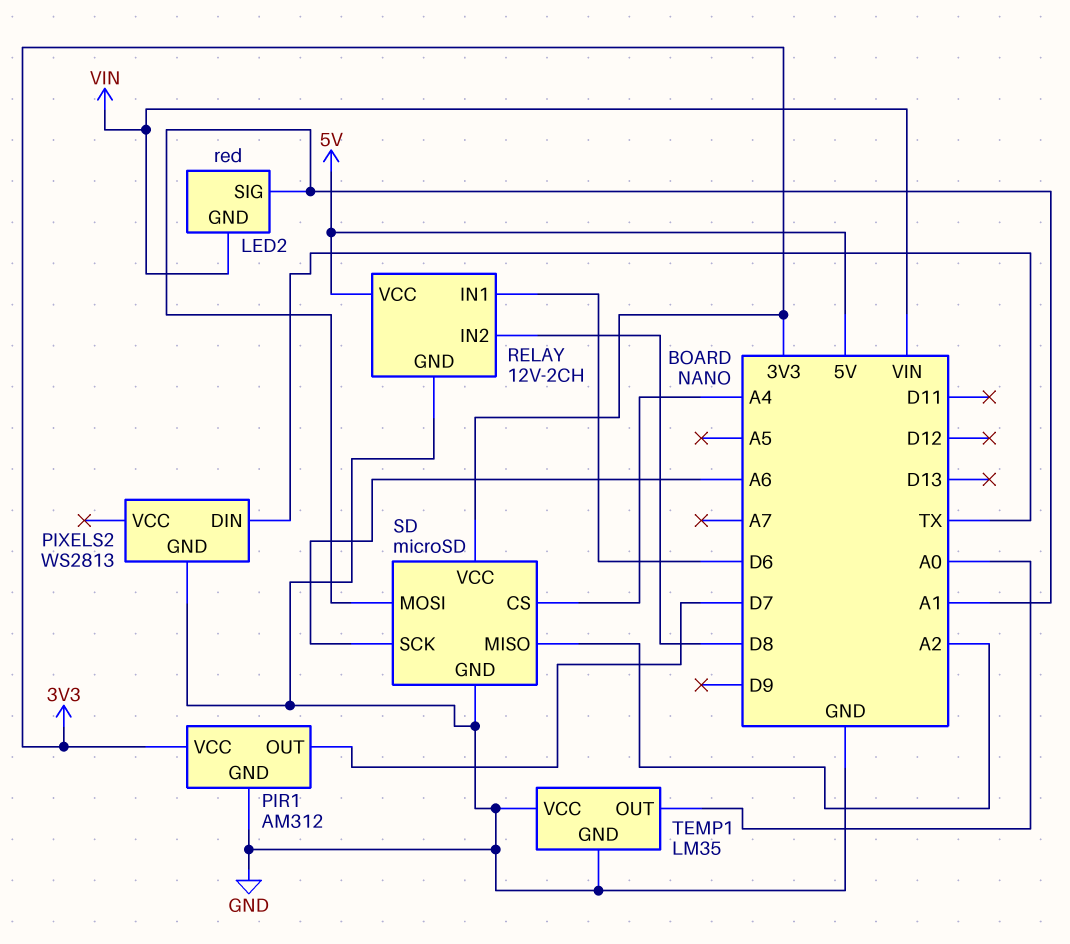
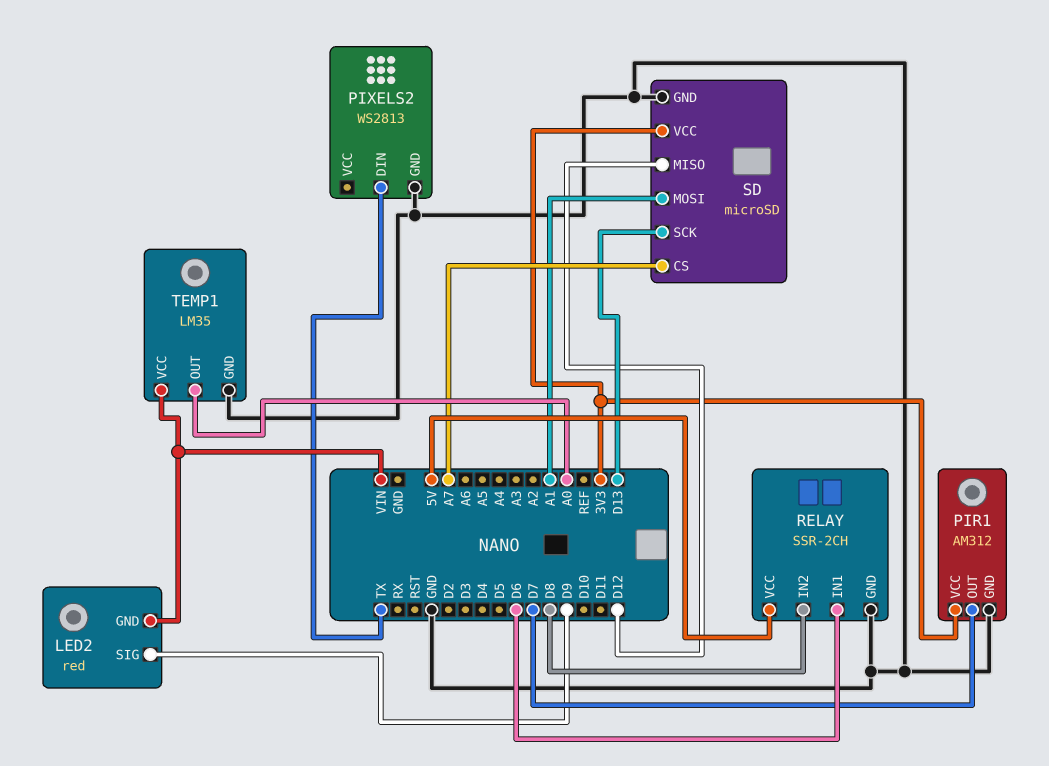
LED2 pin SIG: A1 -> D9
RELAY: 12V-2CH -> SSR-2CH
SD pin CS: A4 -> A7
SD pin MISO: A2 -> D12
SD pin SCK: A6 -> D13
TEMP1 pin VCC: GND -> VIN

